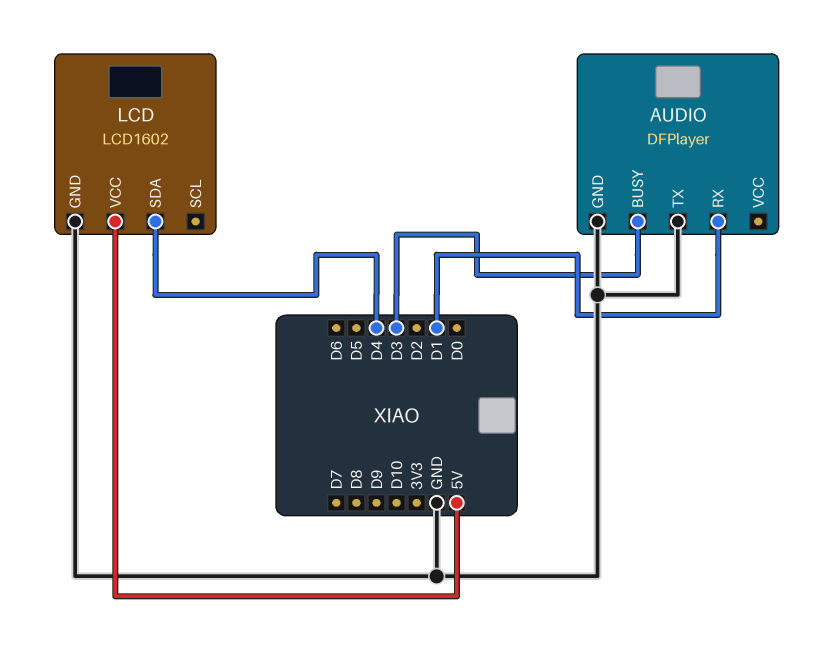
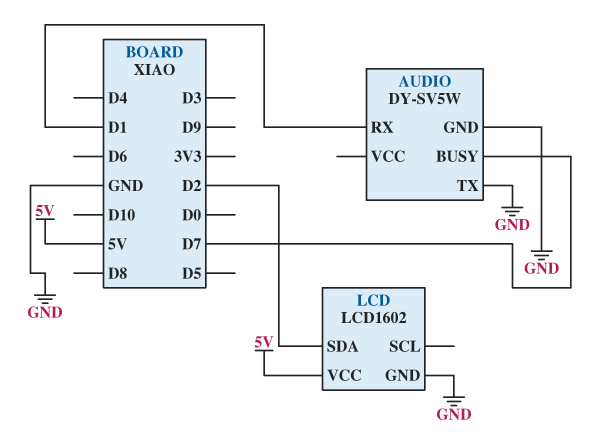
AUDIO: DFPlayer -> DY-SV5W
AUDIO pin BUSY: D3 -> D7
LCD pin SDA: D4 -> D2

